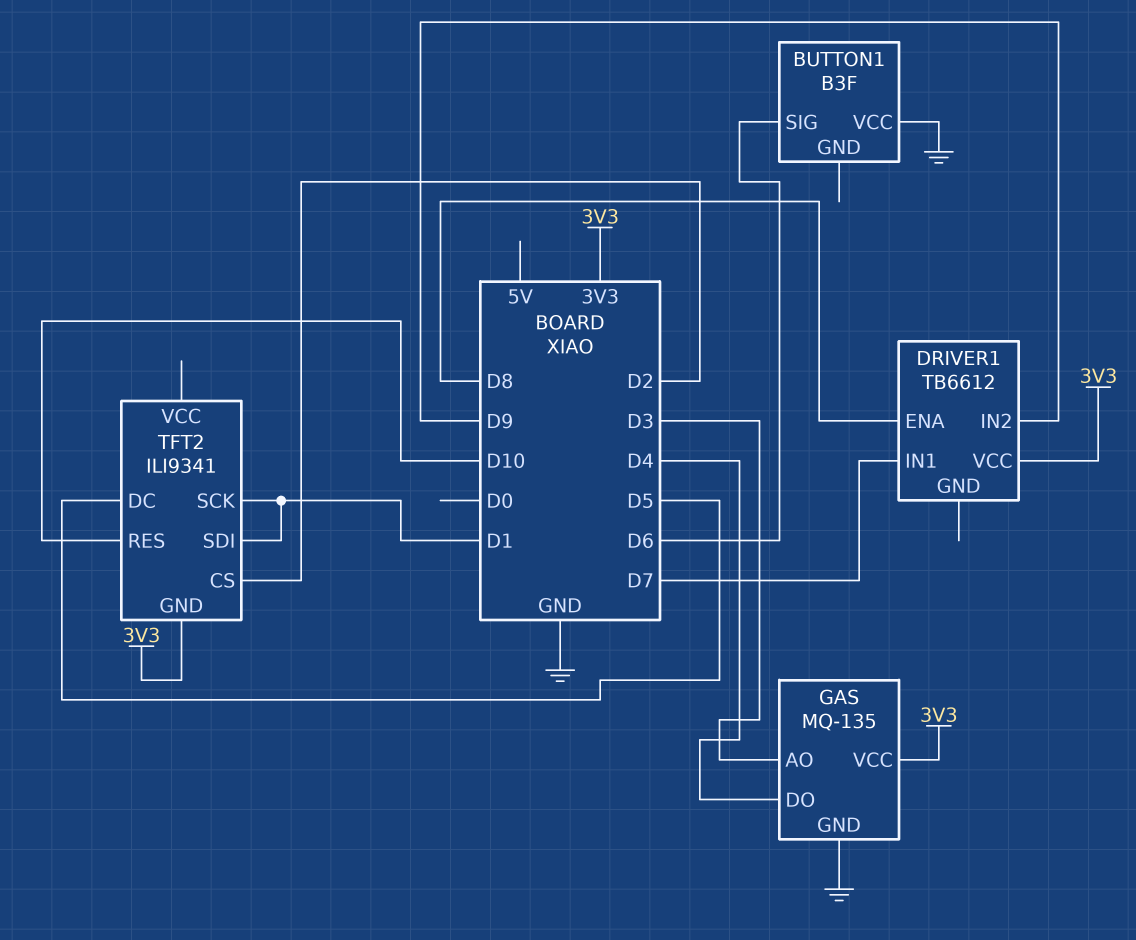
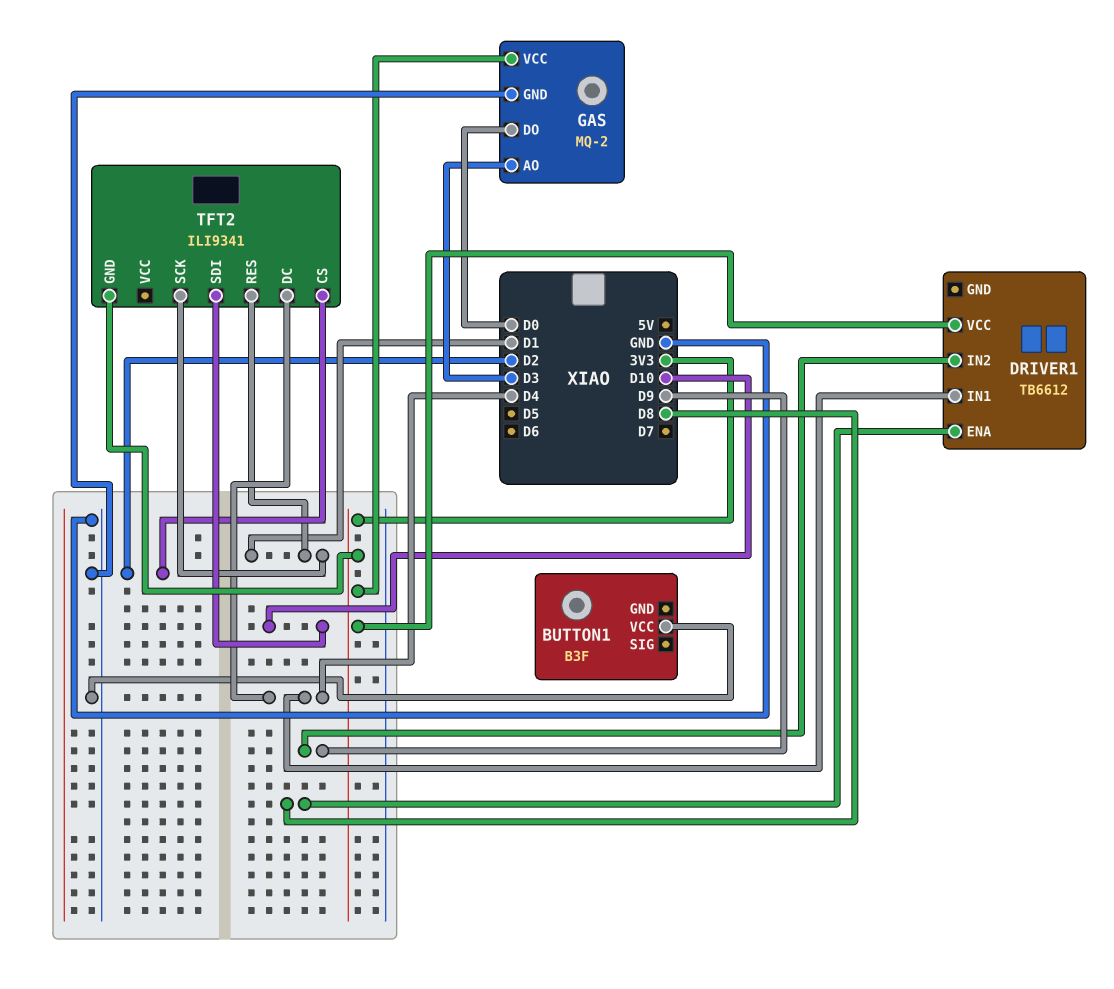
BUTTON1 pin SIG: D6 -> none
DRIVER1 pin IN1: D7 -> D4
GAS: MQ-135 -> MQ-2
GAS pin DO: D4 -> D0
TFT2 pin DC: D5 -> D4
TFT2 pin RES: D10 -> D1
TFT2 pin SDI: D1 -> D10

